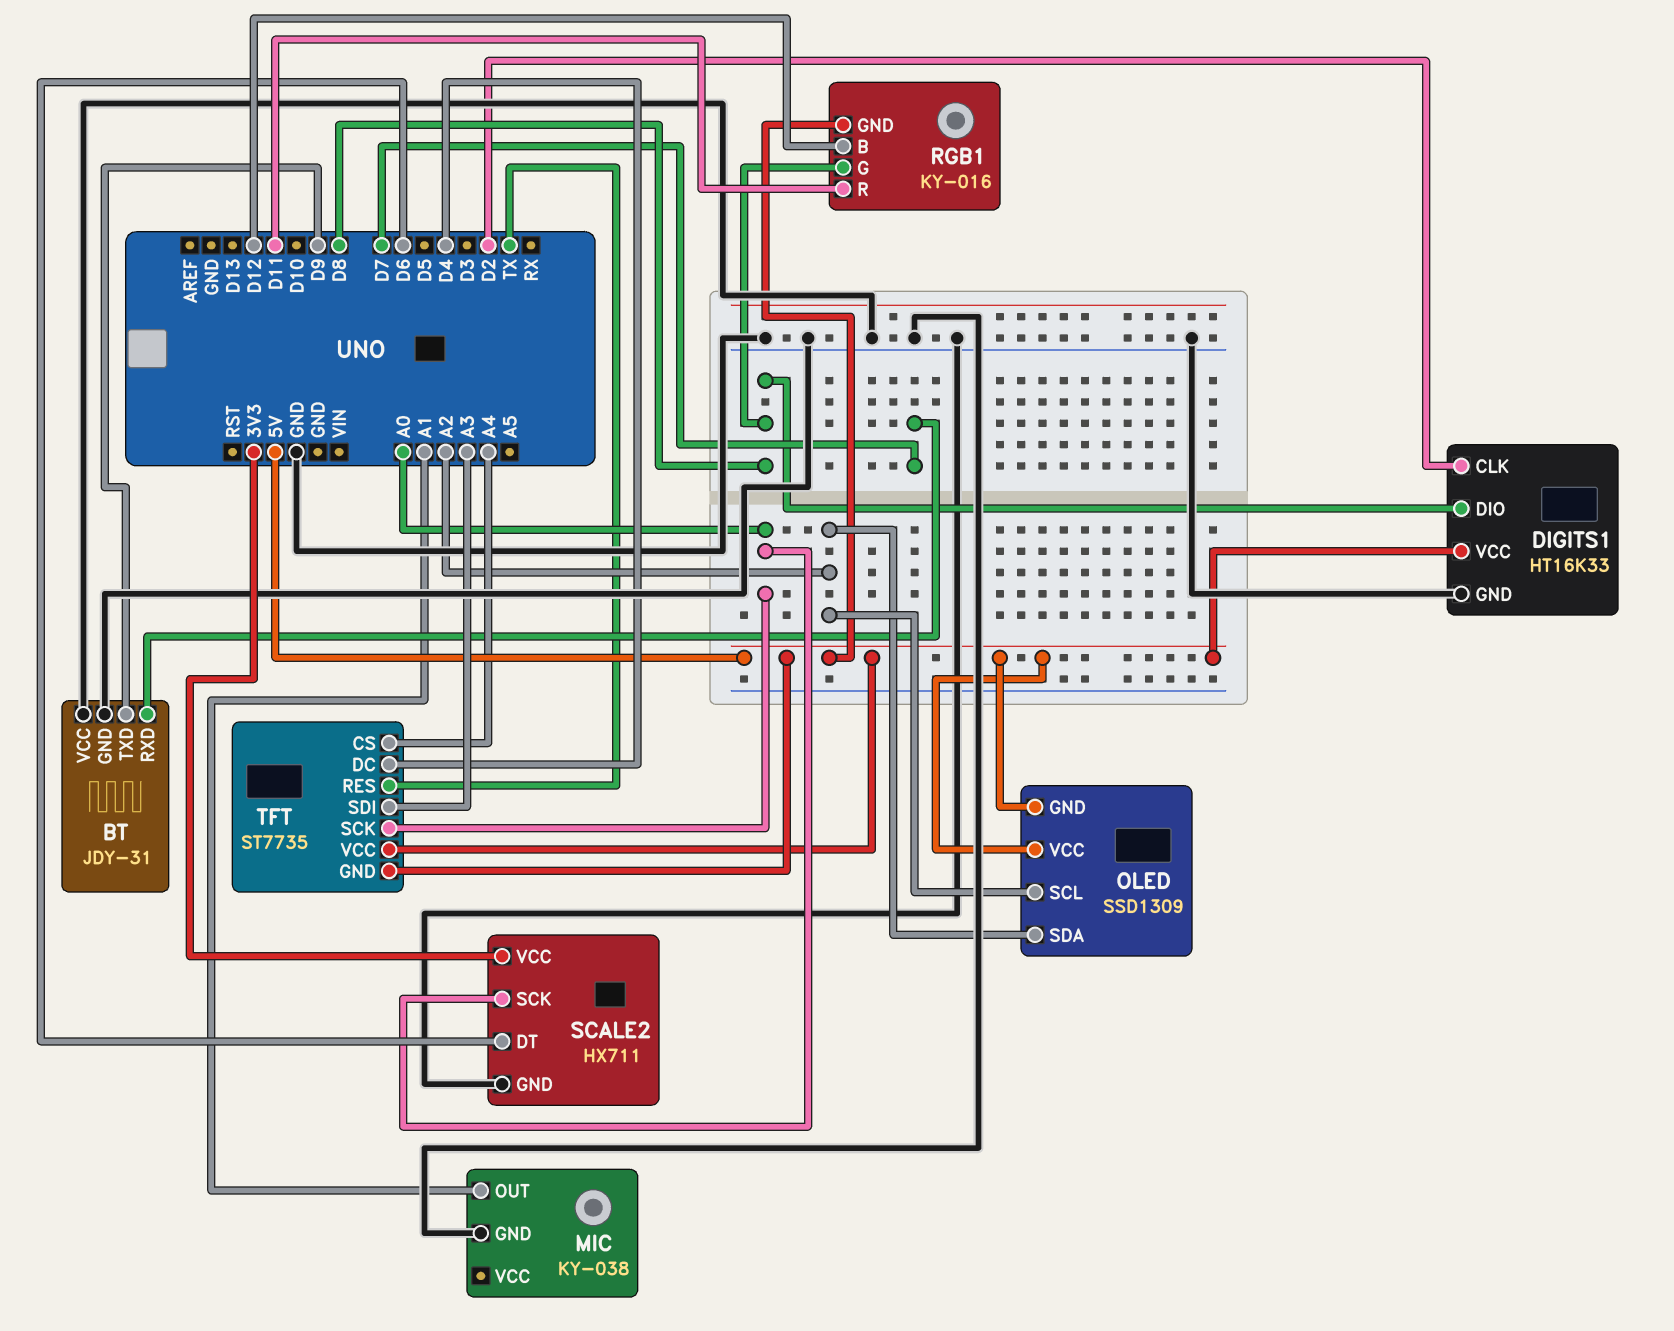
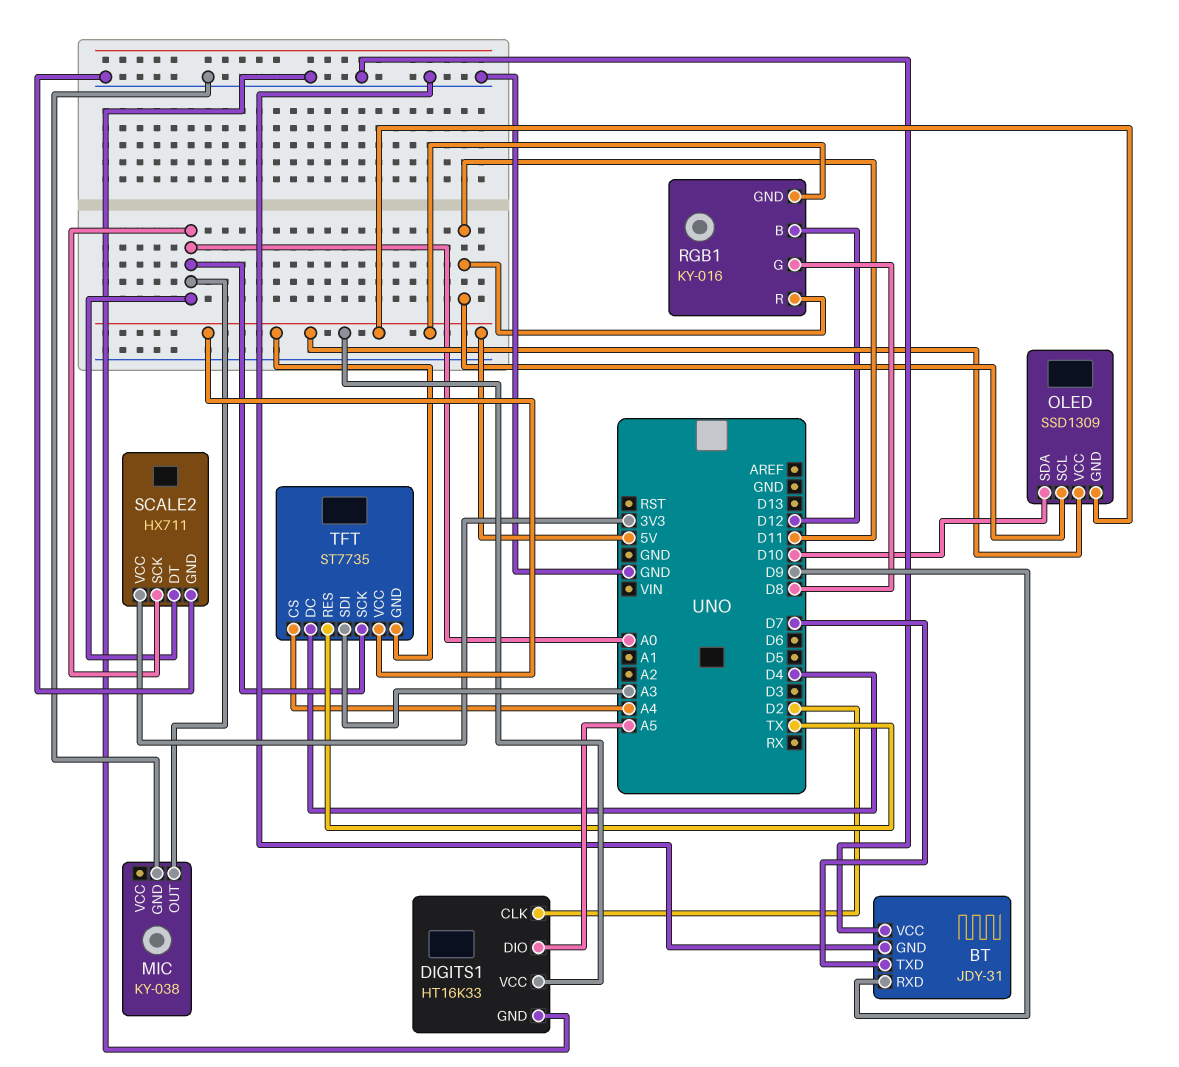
BT pin RXD: D7 -> D9
BT pin TXD: D9 -> D7
DIGITS1 pin DIO: D8 -> A5
MIC pin OUT: A1 -> A0
OLED pin SCL: A2 -> D11
OLED pin SDA: A2 -> D10
SCALE2 pin DT: D6 -> A0

